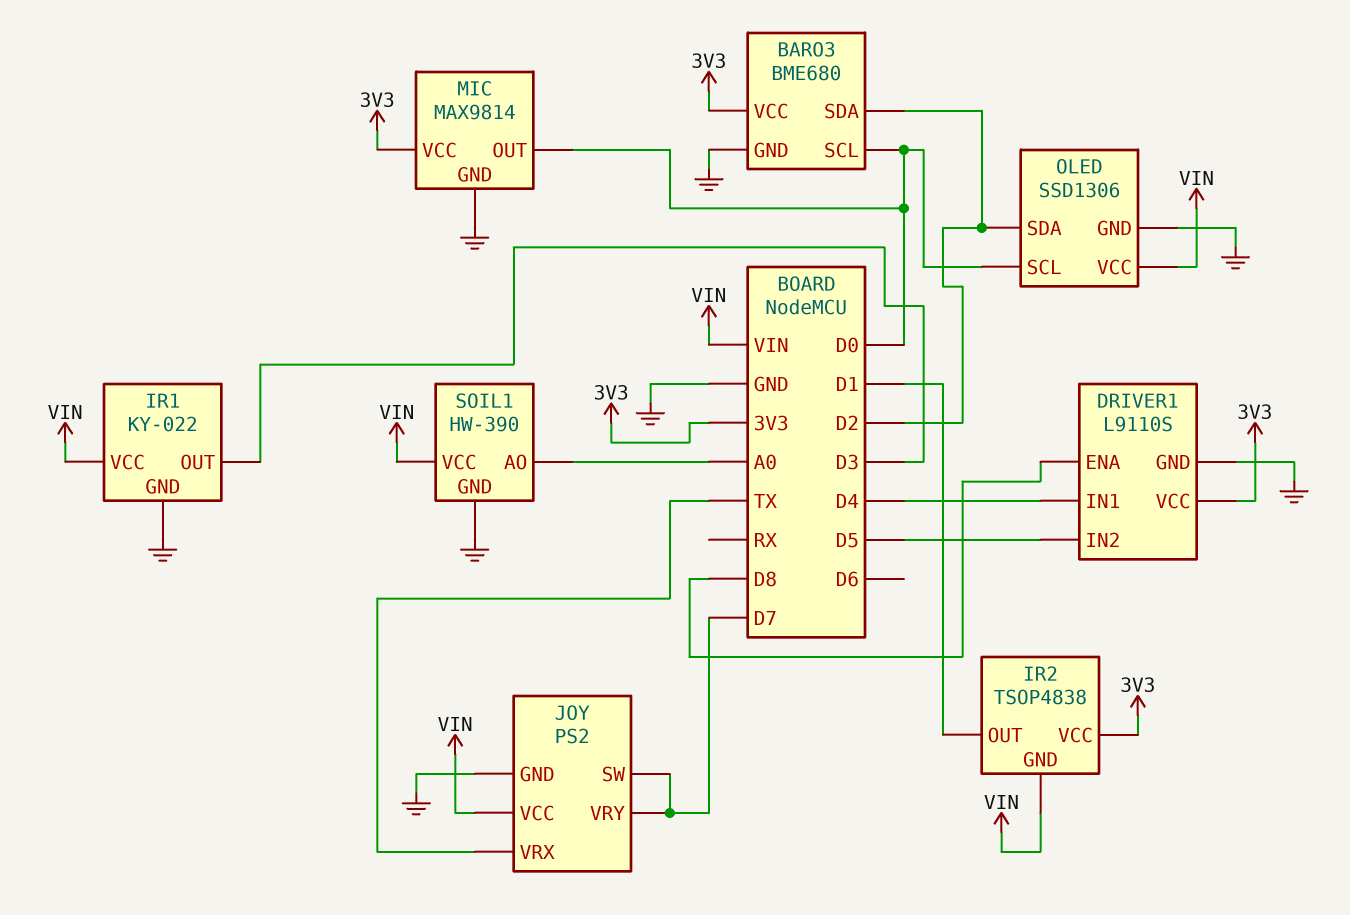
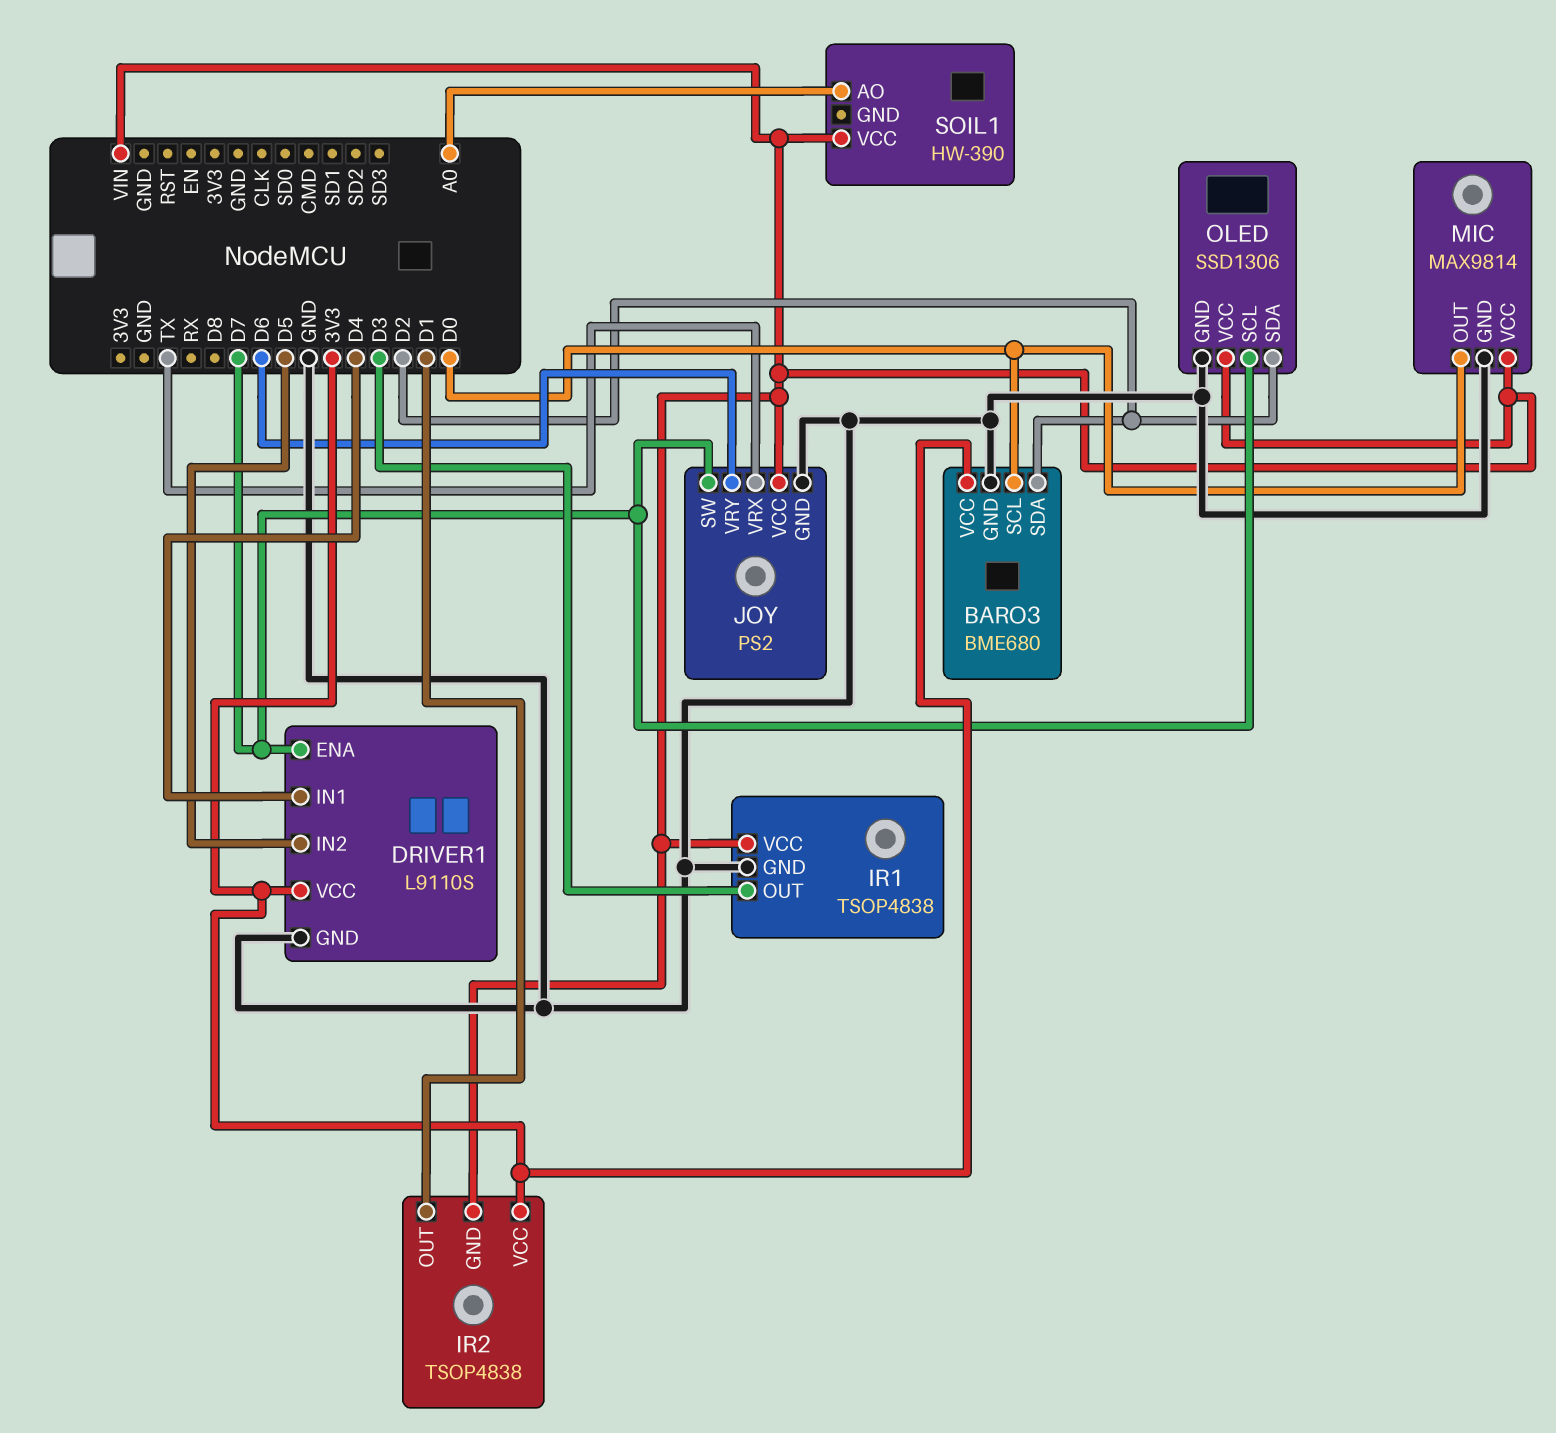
DRIVER1 pin ENA: D8 -> D7
IR1: KY-022 -> TSOP4838
JOY pin VRY: D7 -> D6
MIC pin VCC: 3V3 -> VIN
OLED pin SCL: D0 -> D7
SOIL1 pin GND: GND -> none

